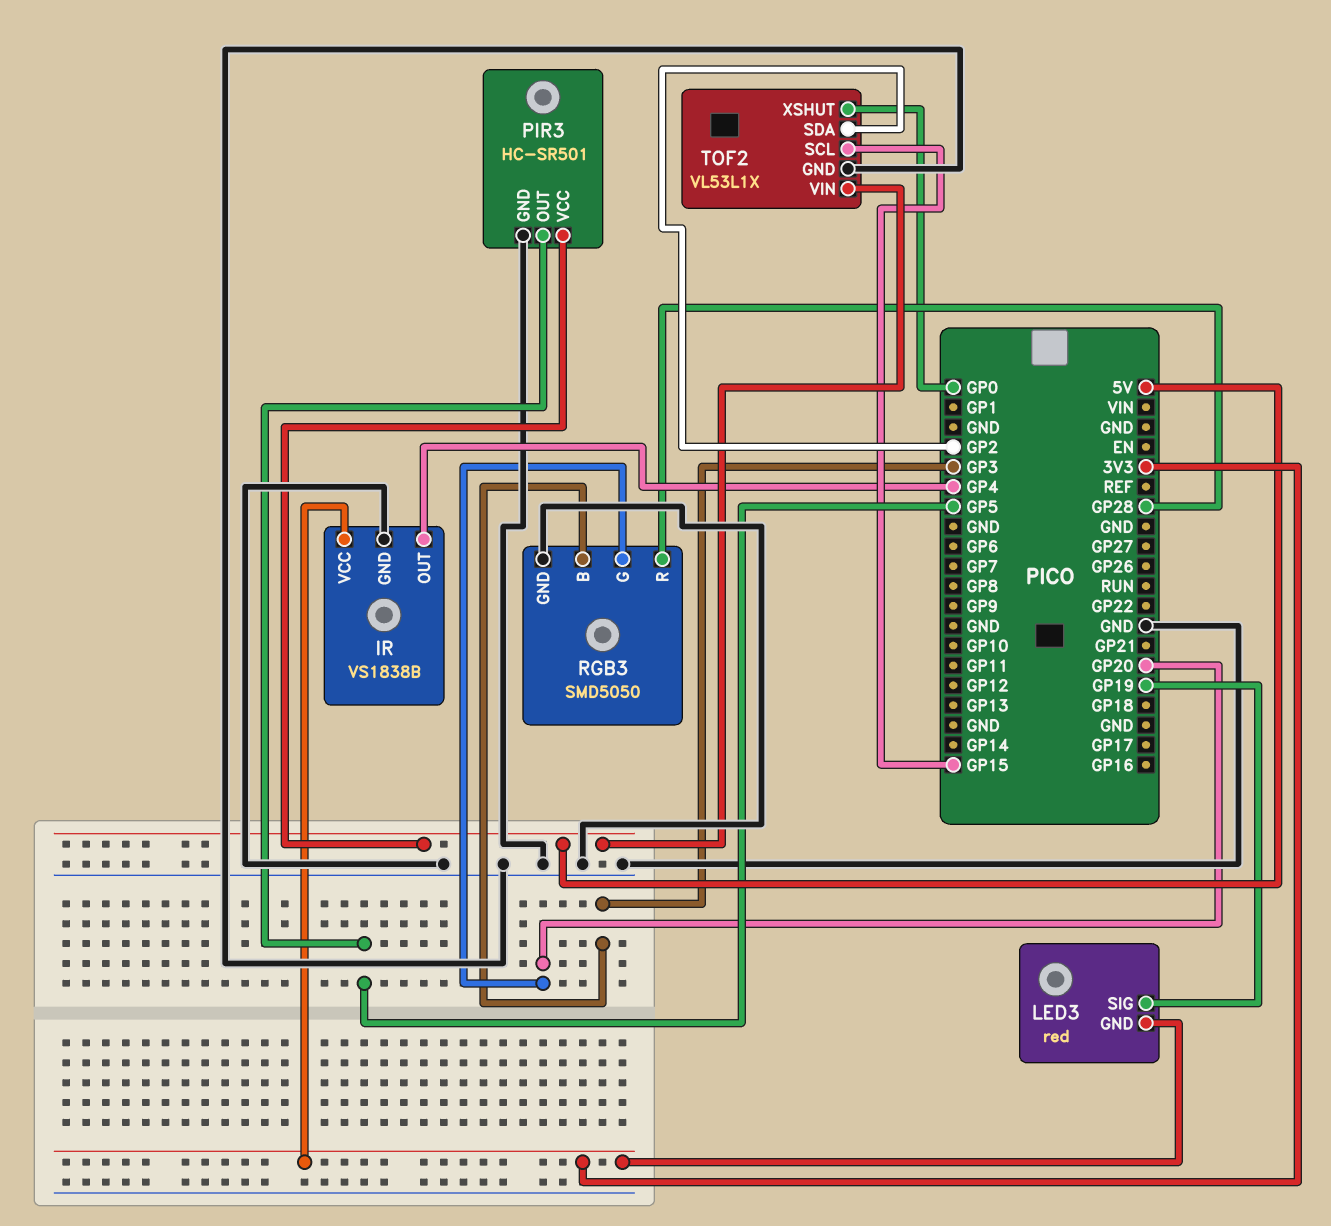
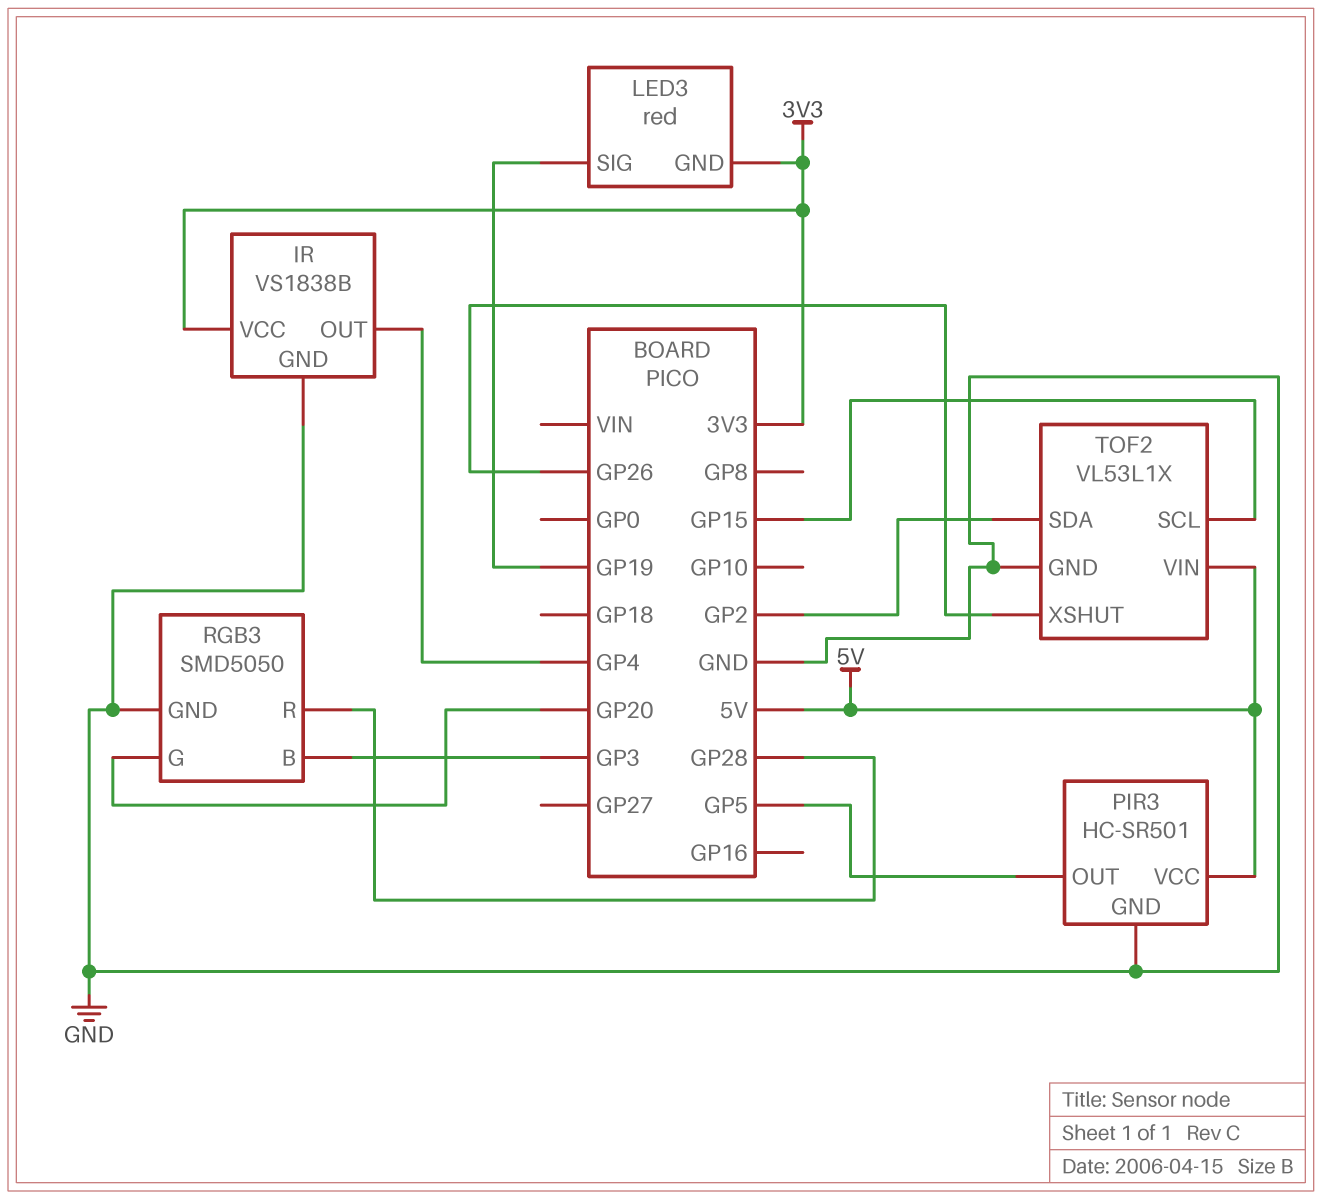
TOF2 pin XSHUT: GP0 -> GP26

